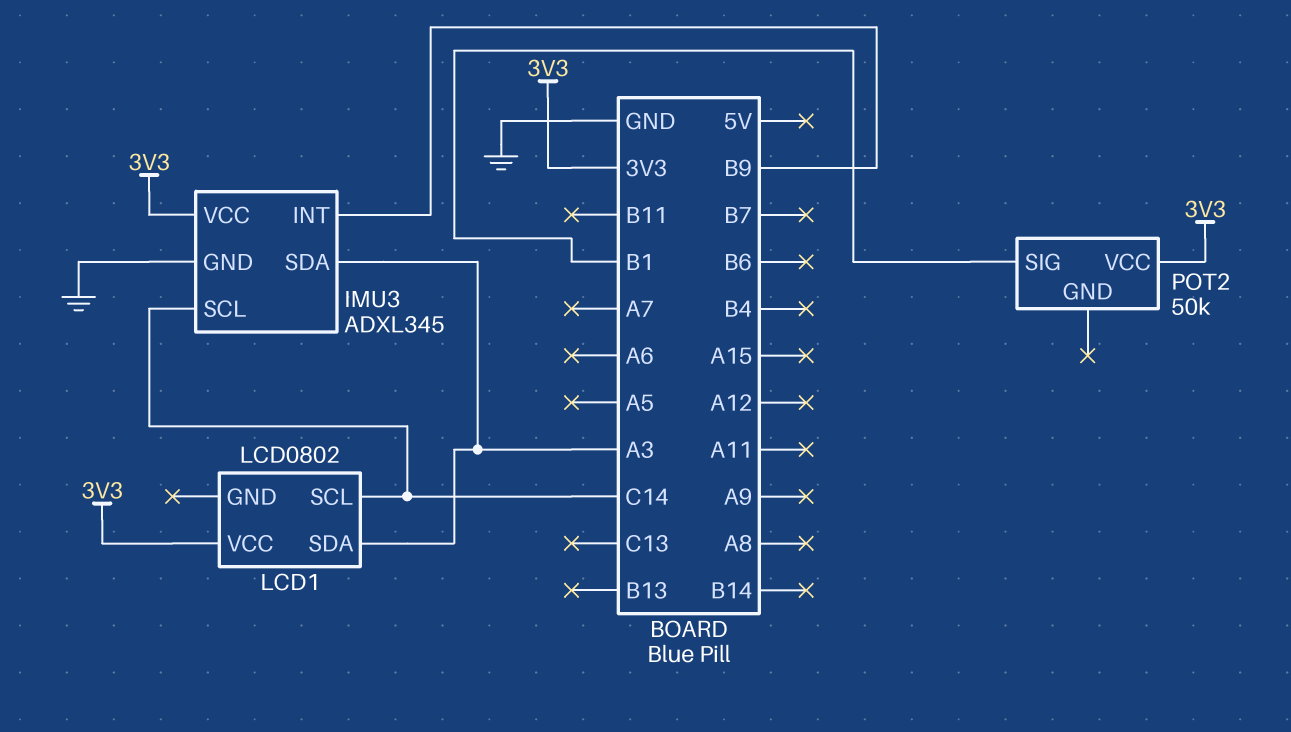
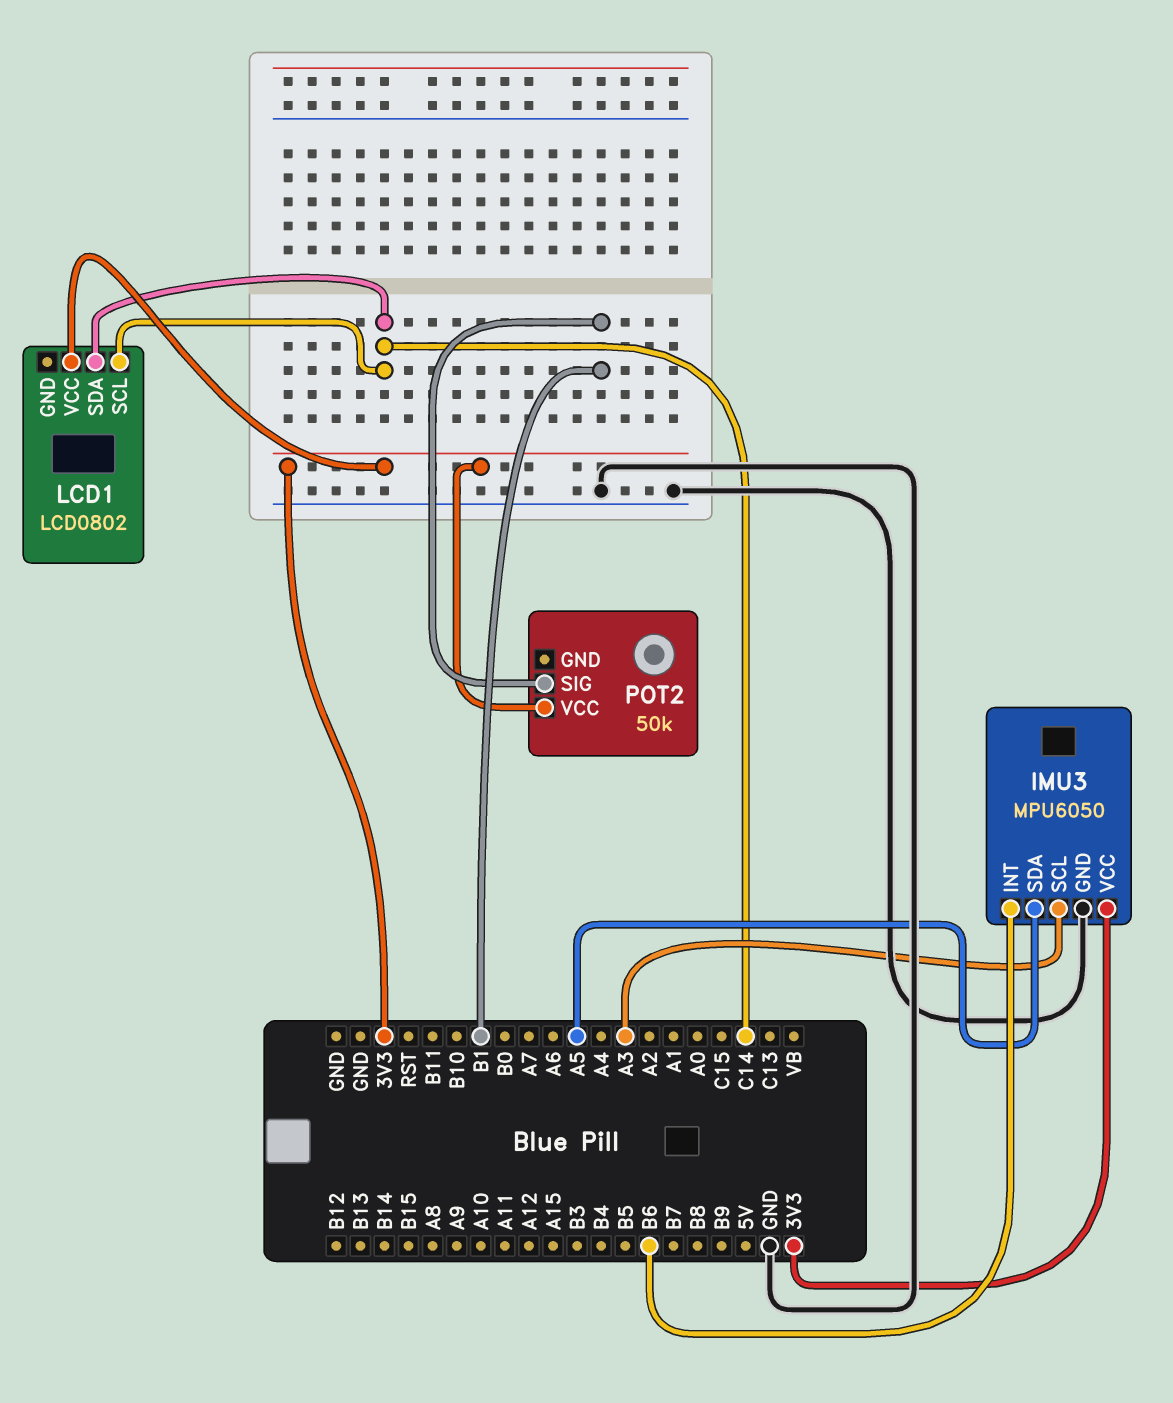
IMU3: ADXL345 -> MPU6050
IMU3 pin INT: B9 -> B6
IMU3 pin SCL: C14 -> A3
IMU3 pin SDA: A3 -> A5
LCD1 pin SDA: A3 -> C14

